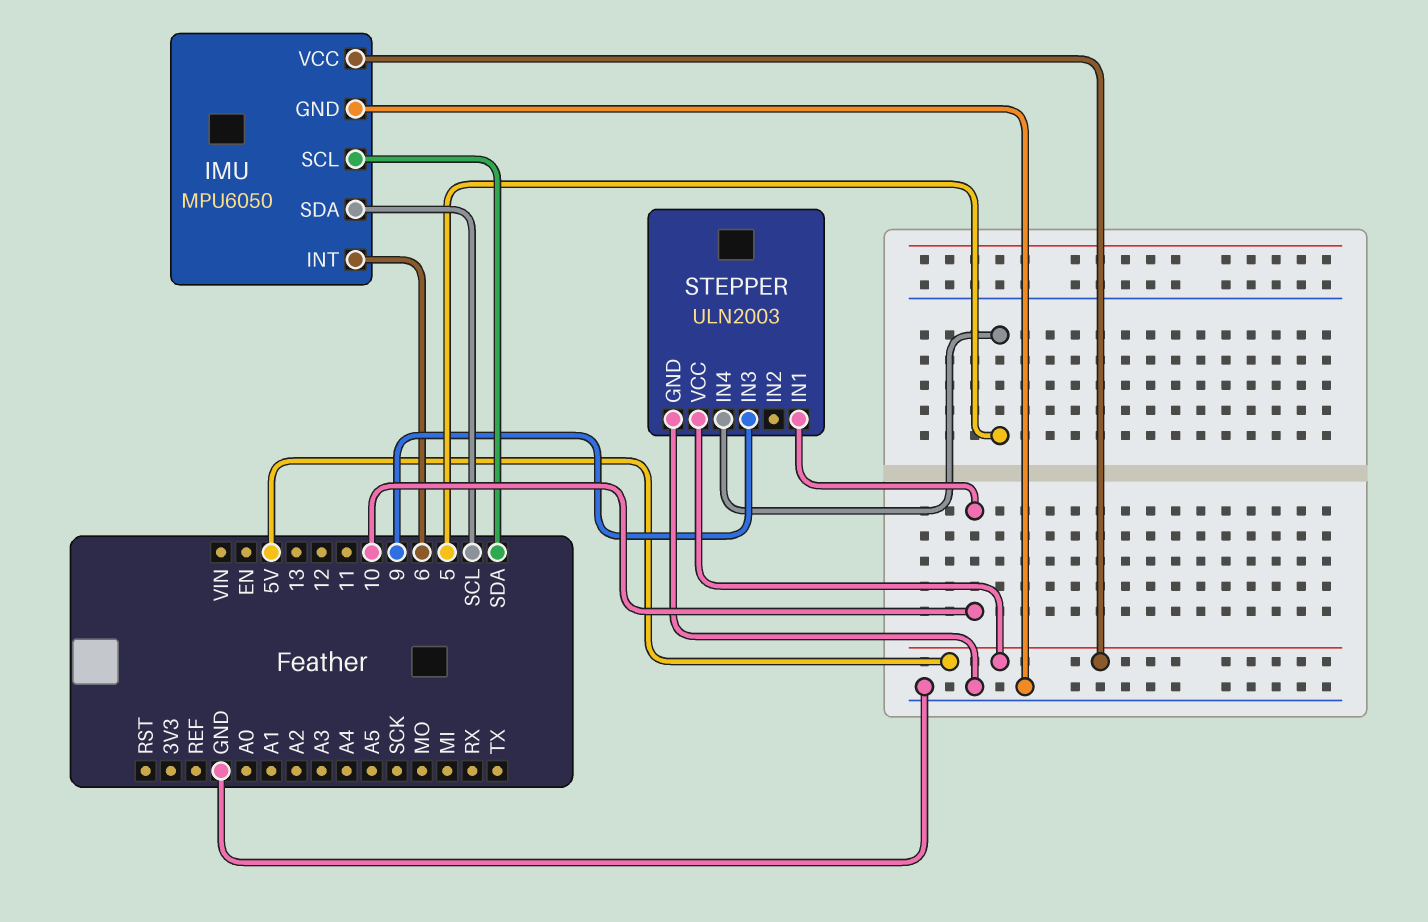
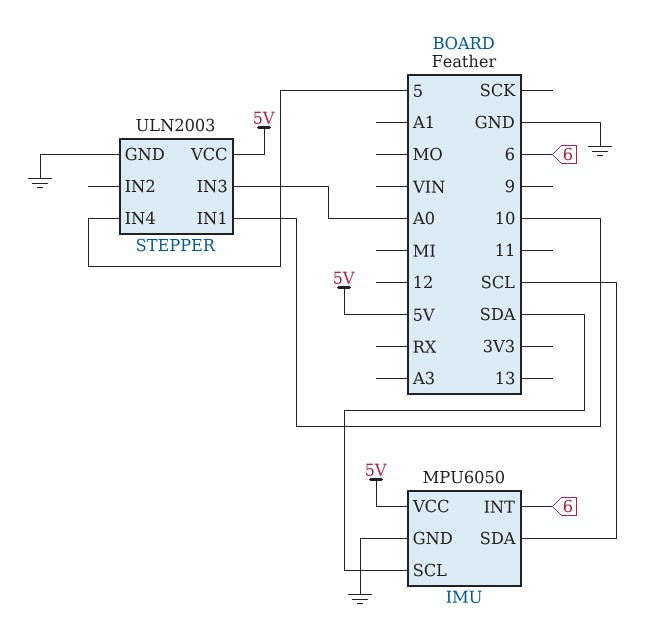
STEPPER pin IN3: 9 -> A0

